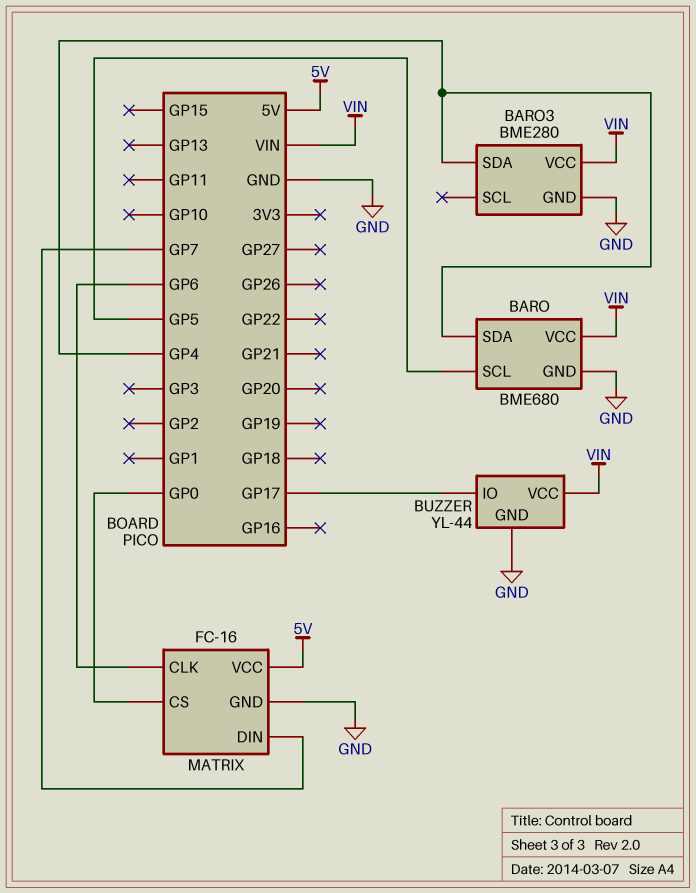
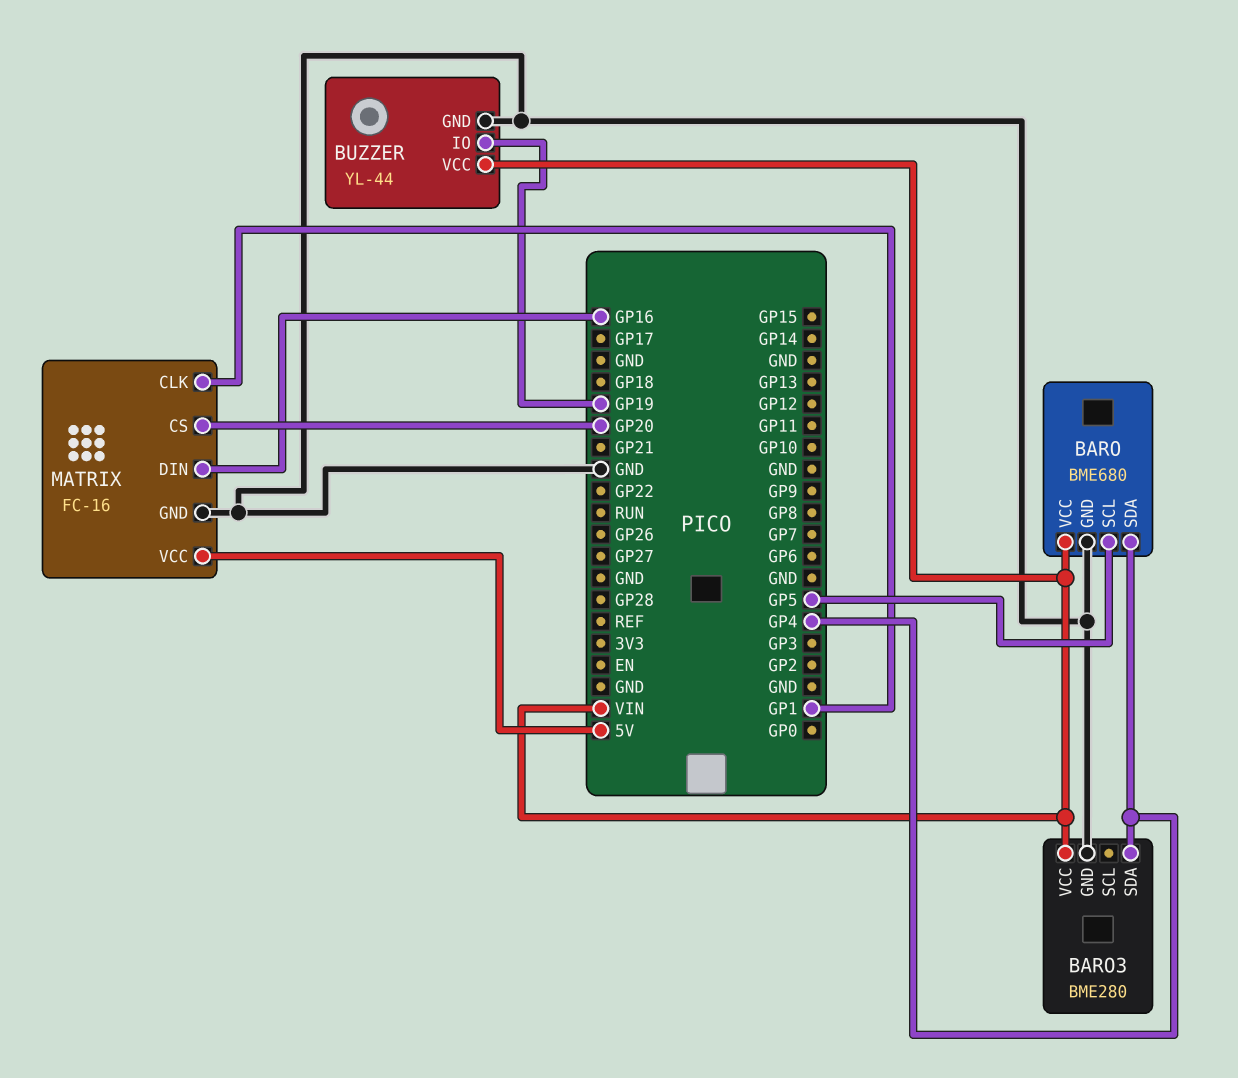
BUZZER pin IO: GP17 -> GP19
MATRIX pin CLK: GP6 -> GP1
MATRIX pin CS: GP0 -> GP20
MATRIX pin DIN: GP7 -> GP16

